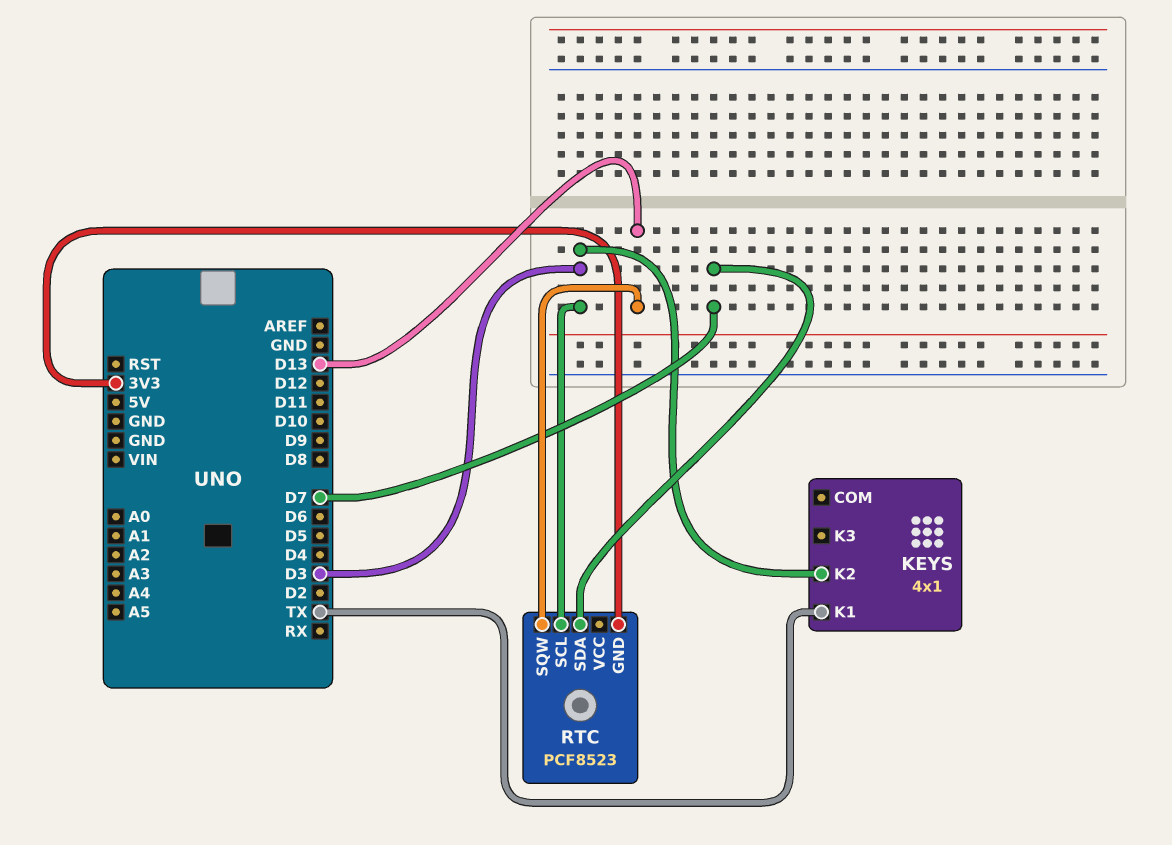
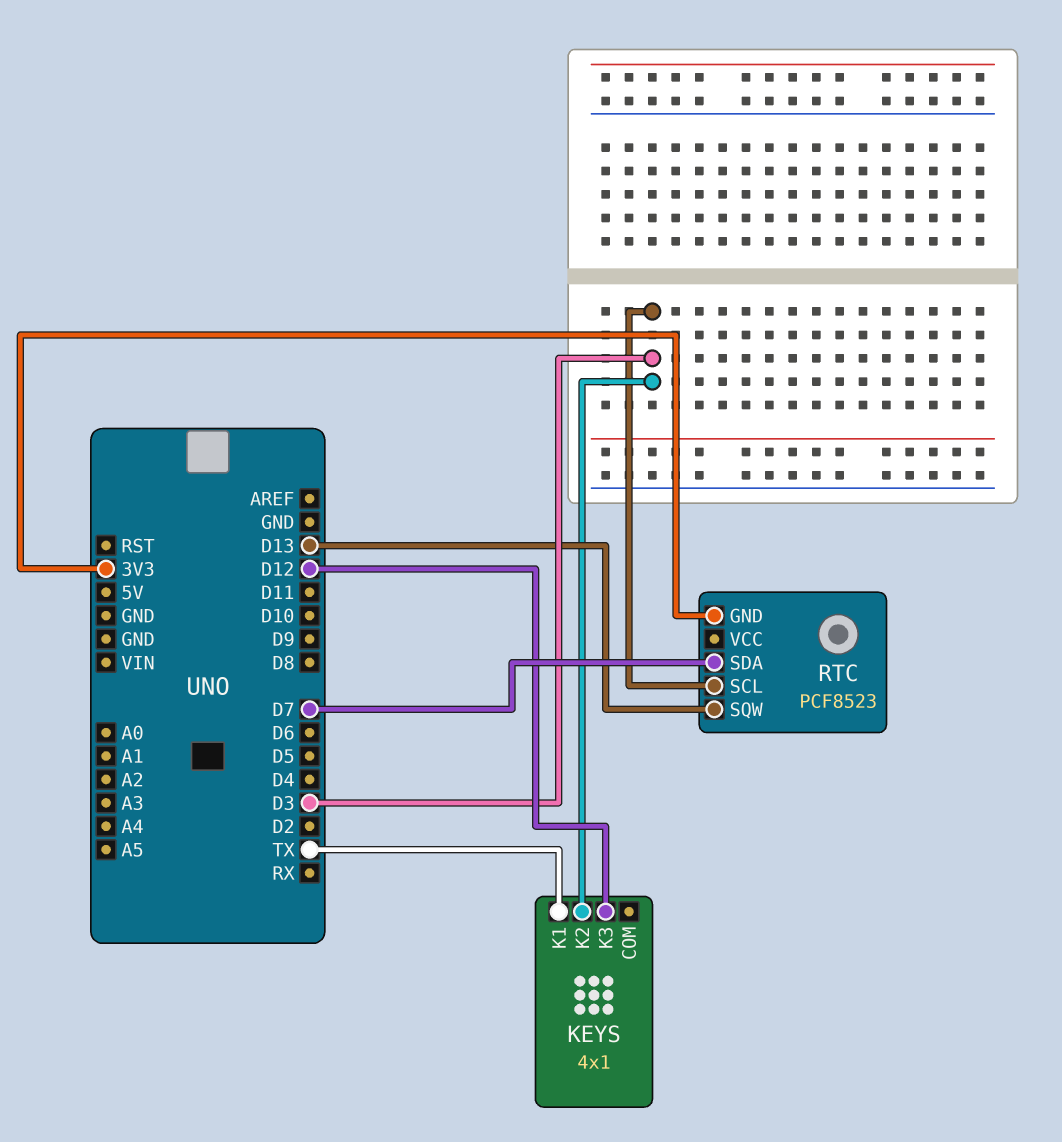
KEYS pin K3: none -> D12

